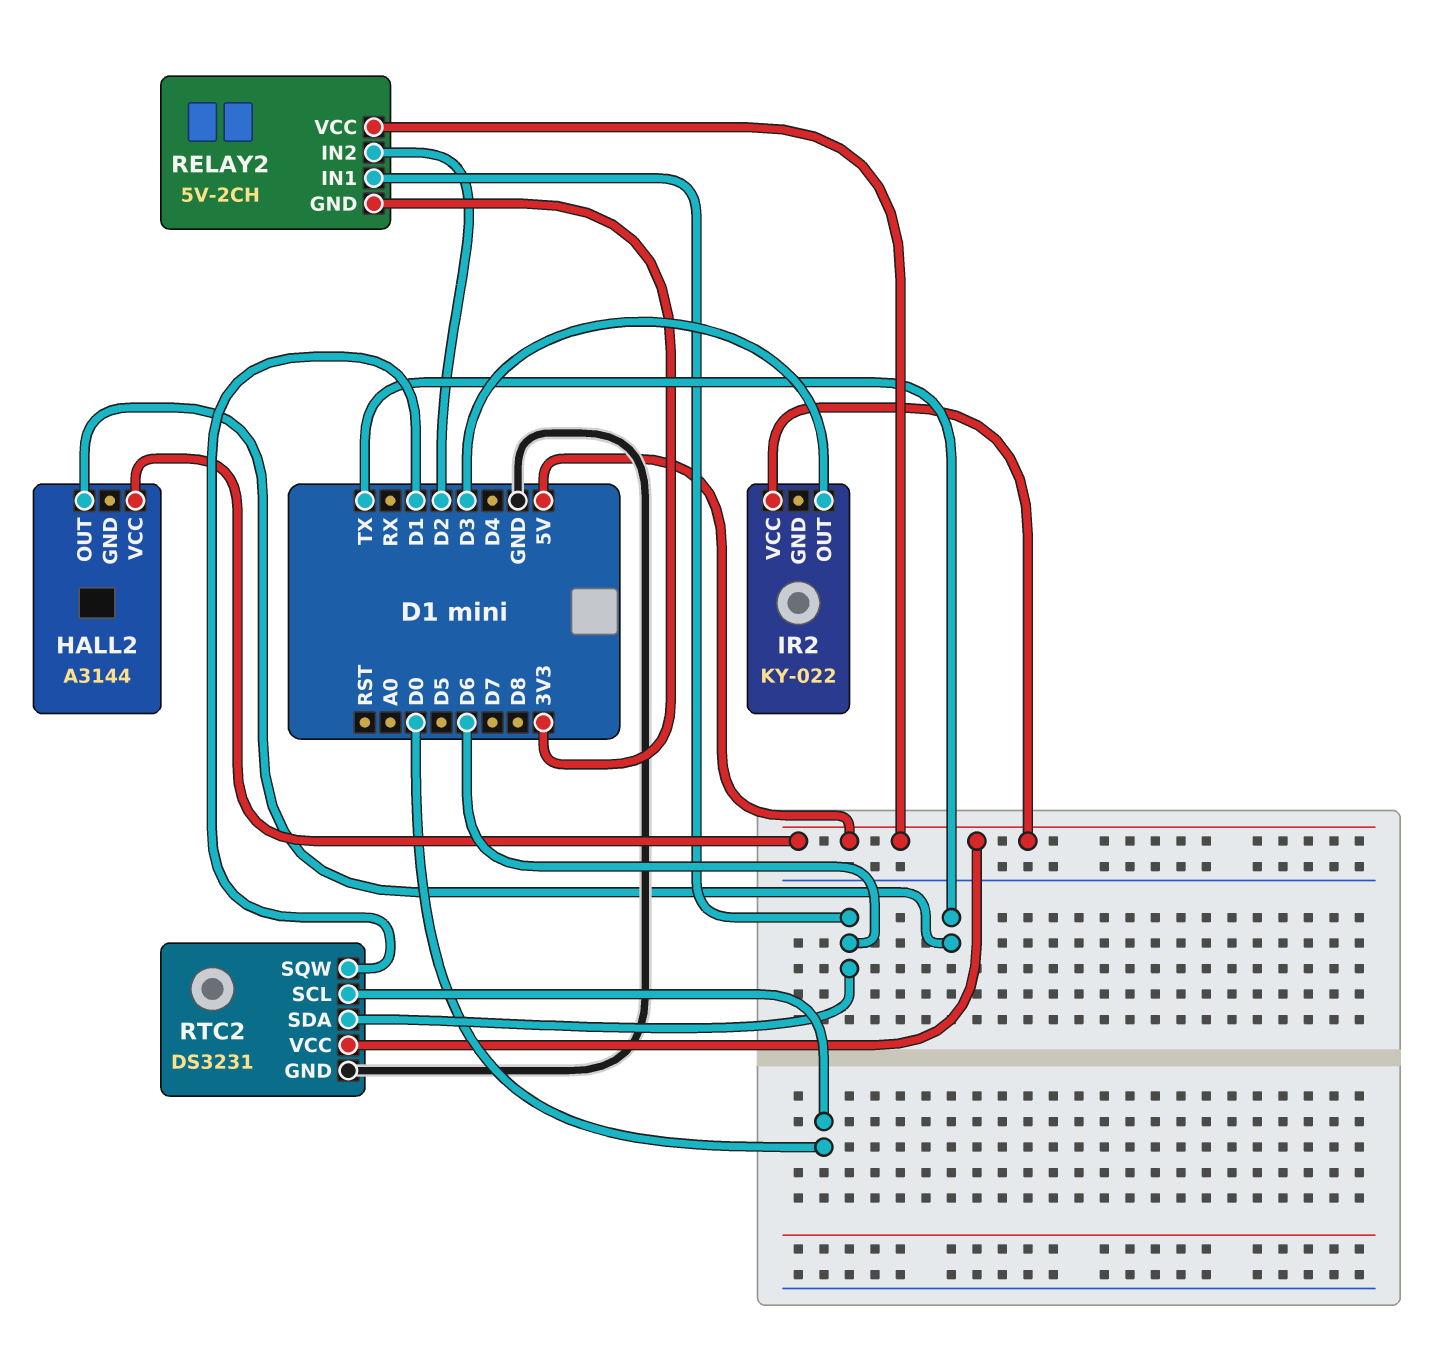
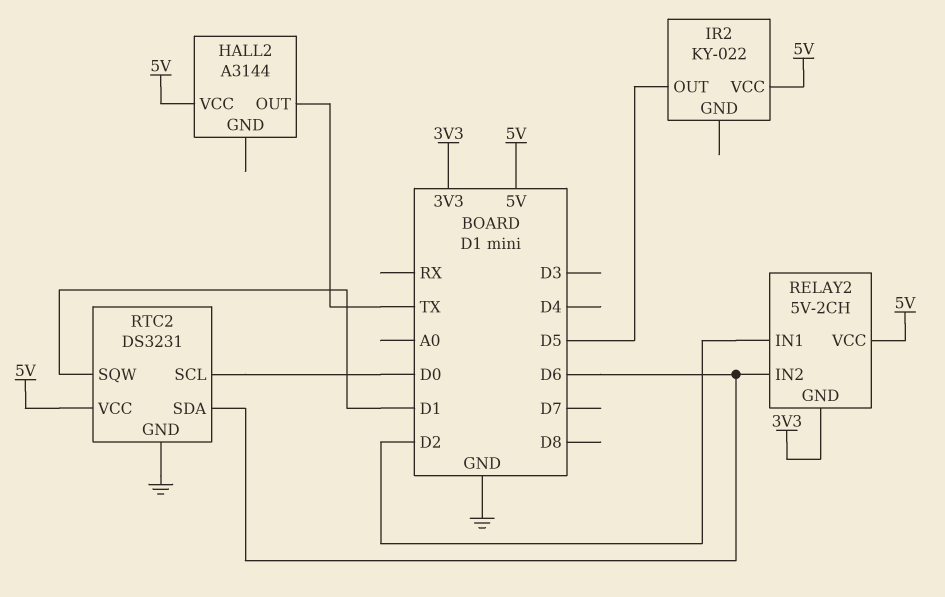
IR2 pin OUT: D3 -> D5
RELAY2 pin IN1: D6 -> D2
RELAY2 pin IN2: D2 -> D6

